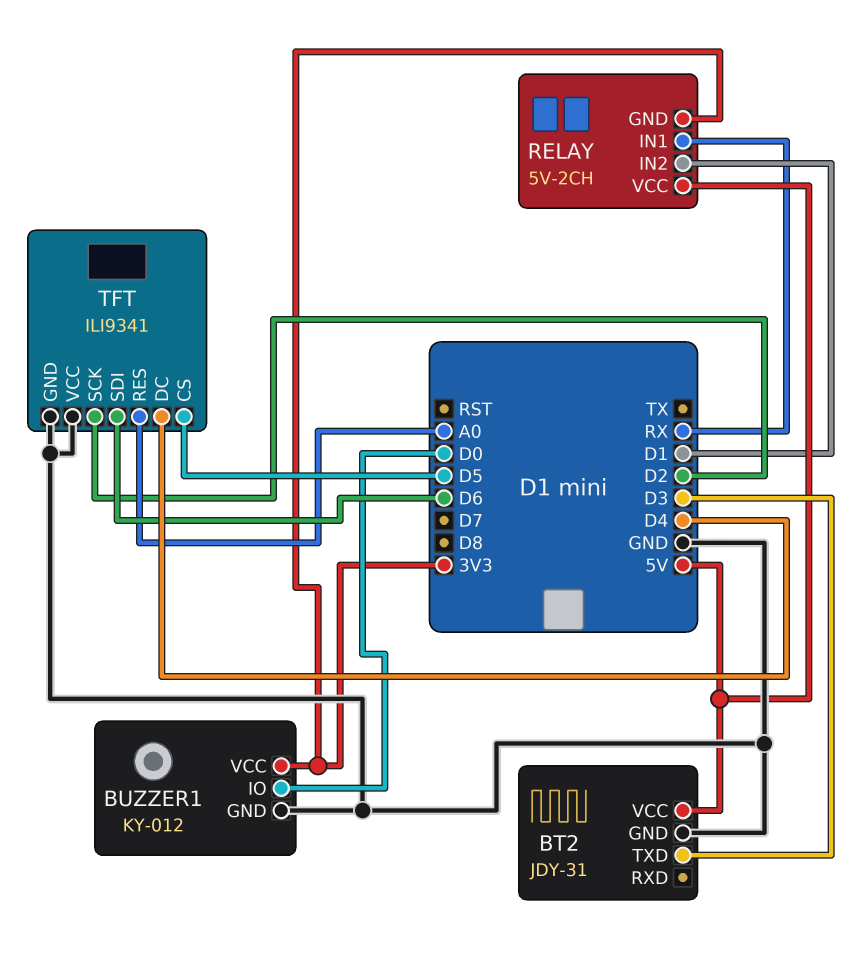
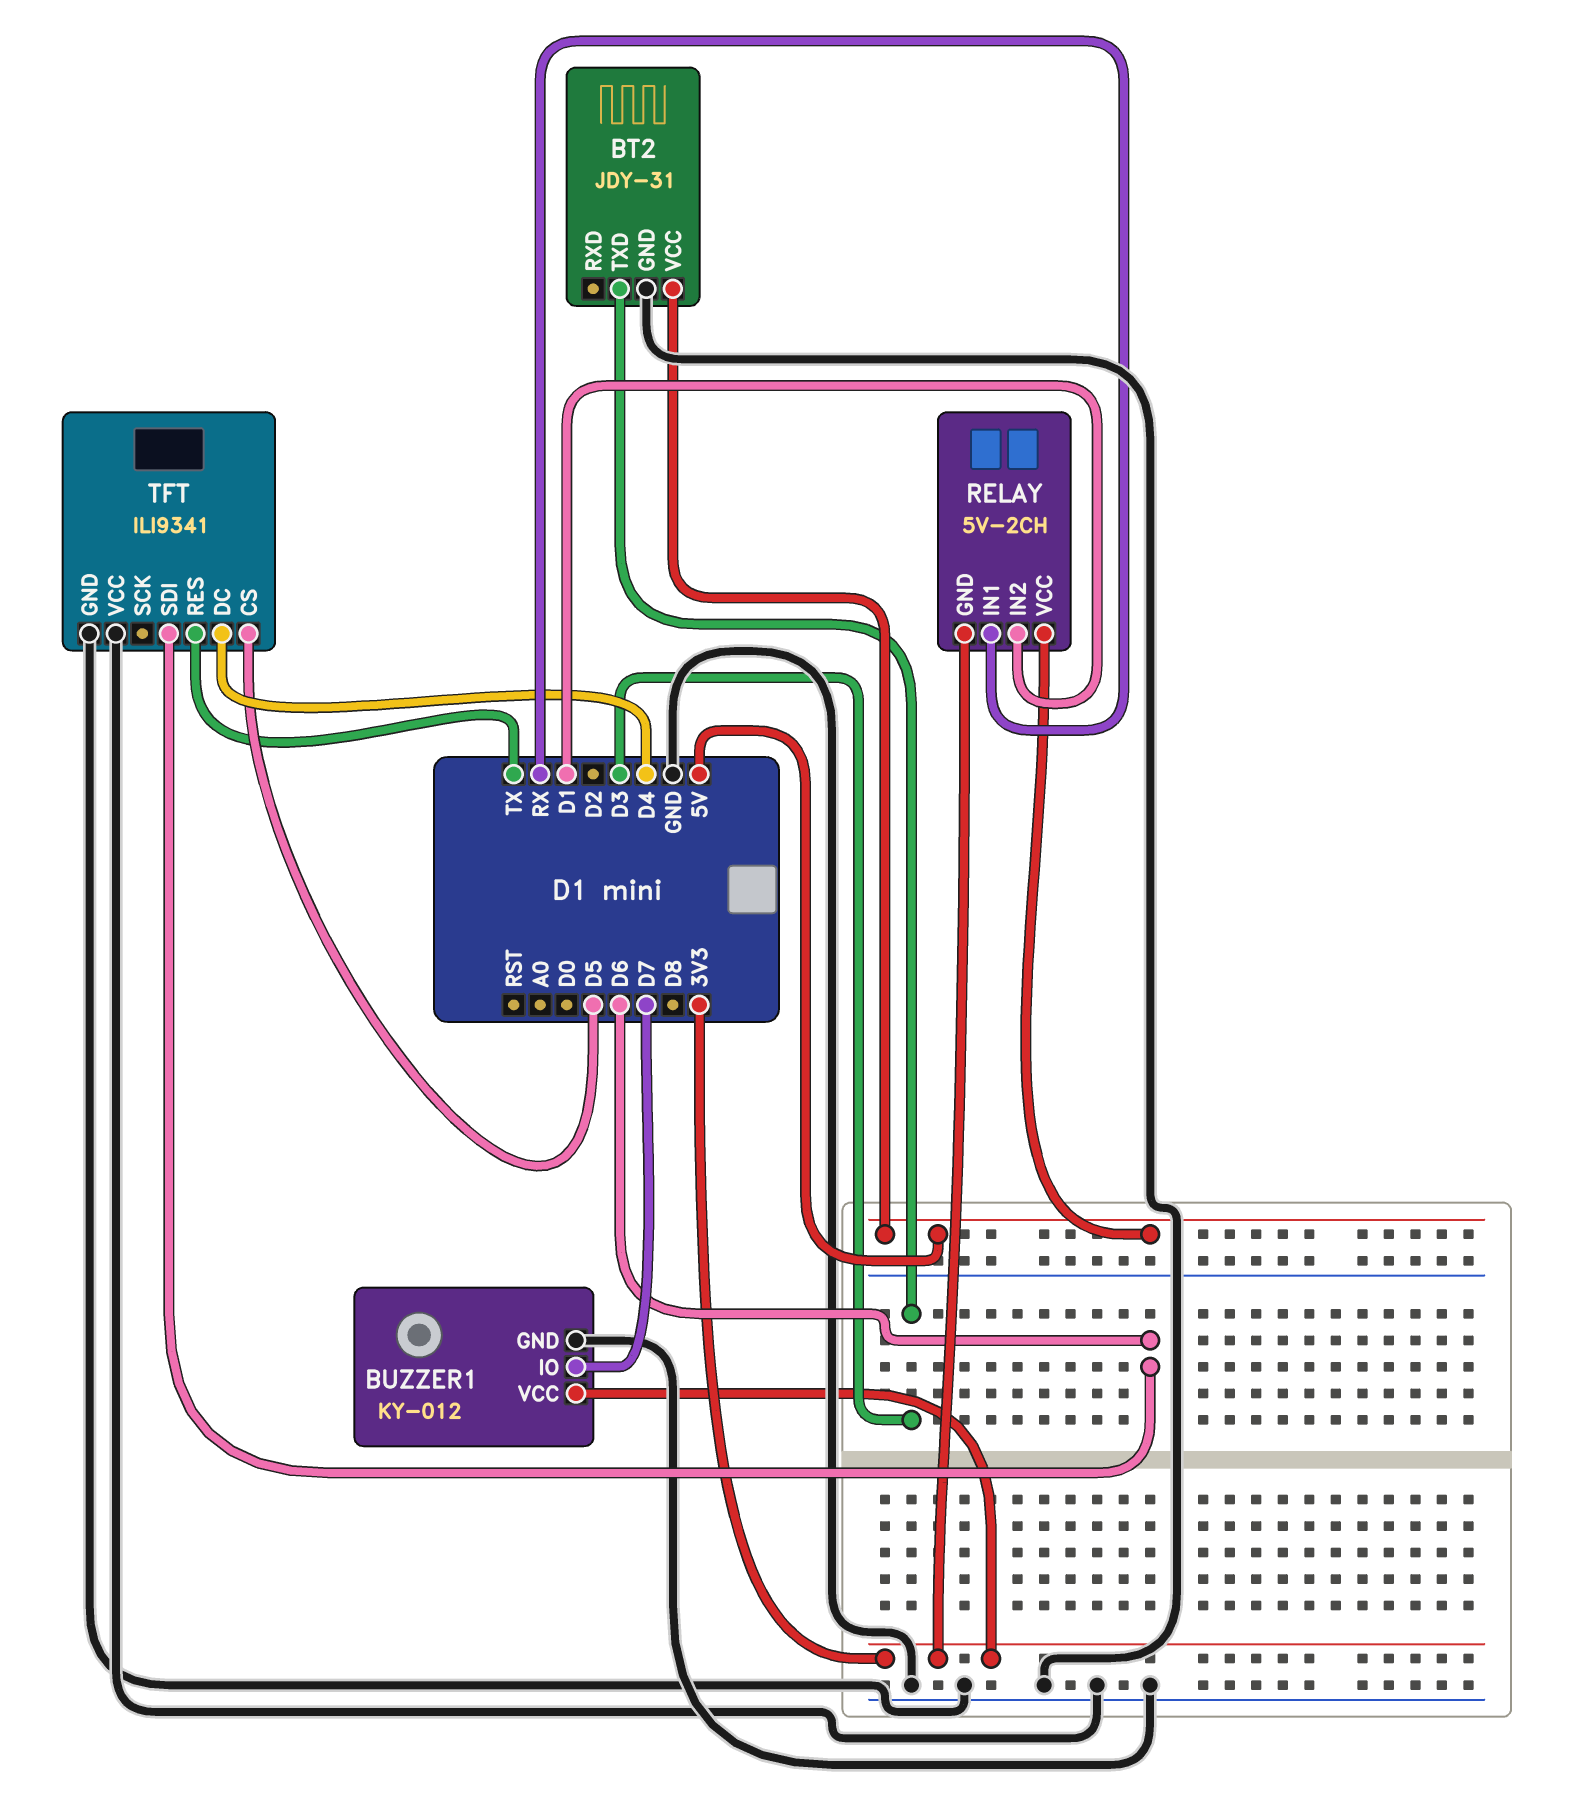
BUZZER1 pin IO: D0 -> D7
TFT pin RES: A0 -> TX
TFT pin SCK: D2 -> none

